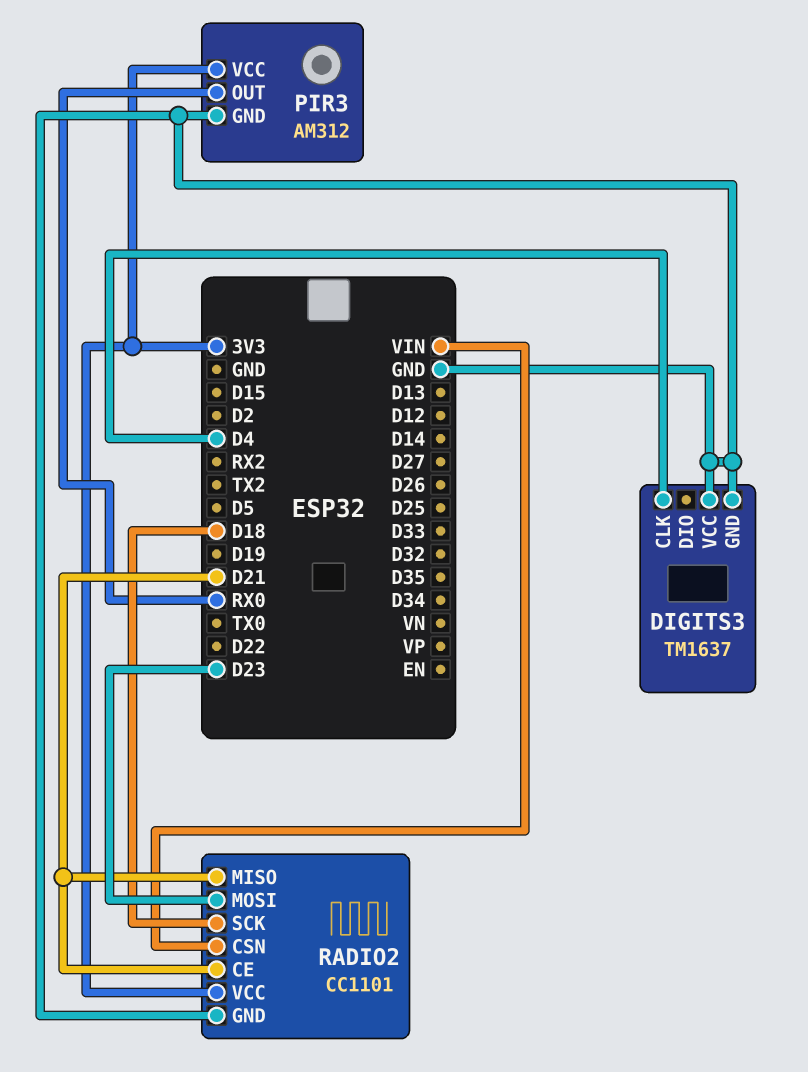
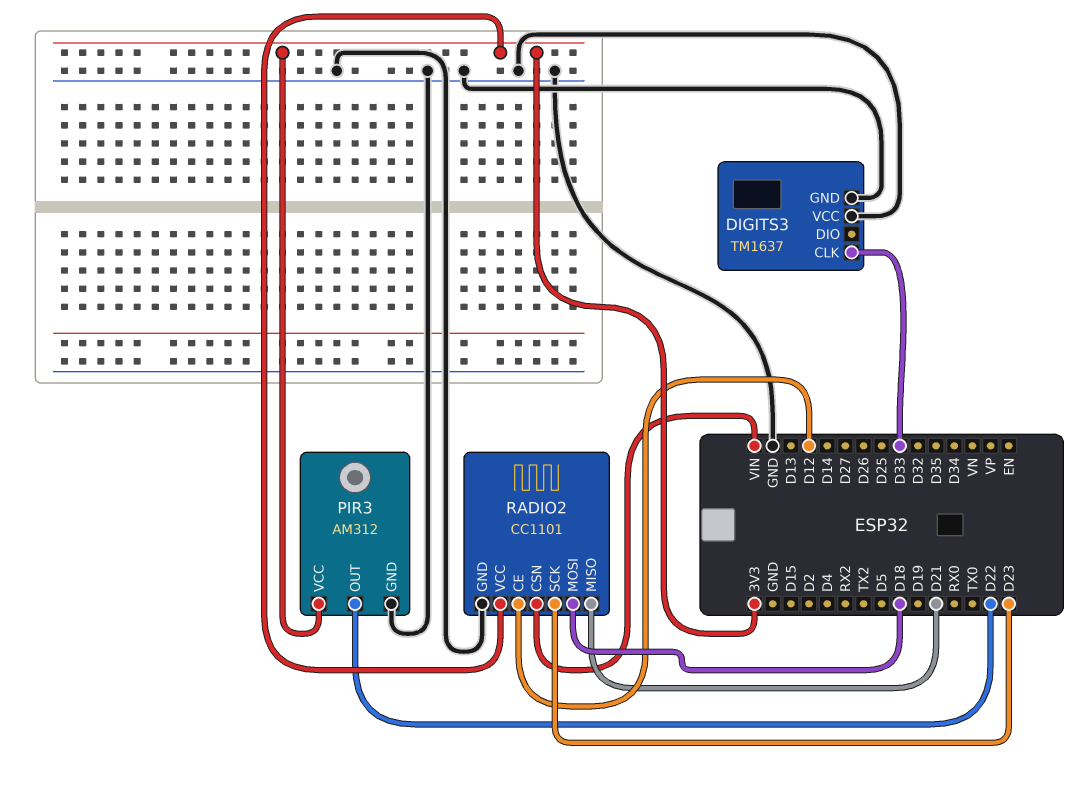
DIGITS3 pin CLK: D4 -> D33
PIR3 pin OUT: RX0 -> D22
RADIO2 pin CE: D21 -> D12
RADIO2 pin MOSI: D23 -> D18
RADIO2 pin SCK: D18 -> D23

